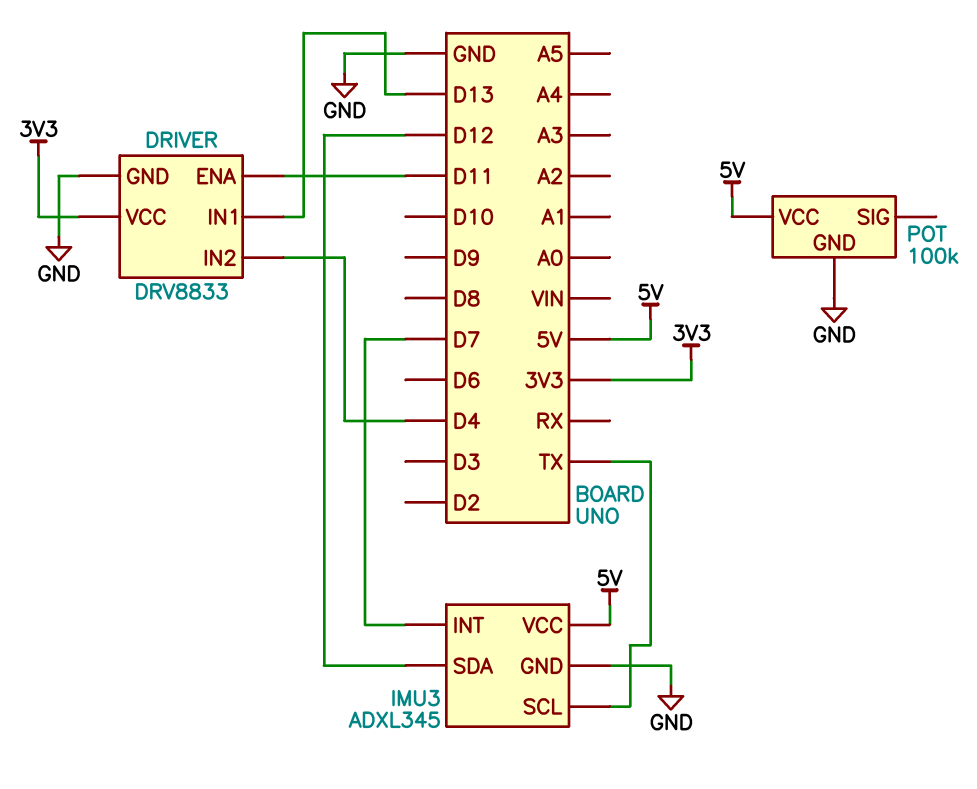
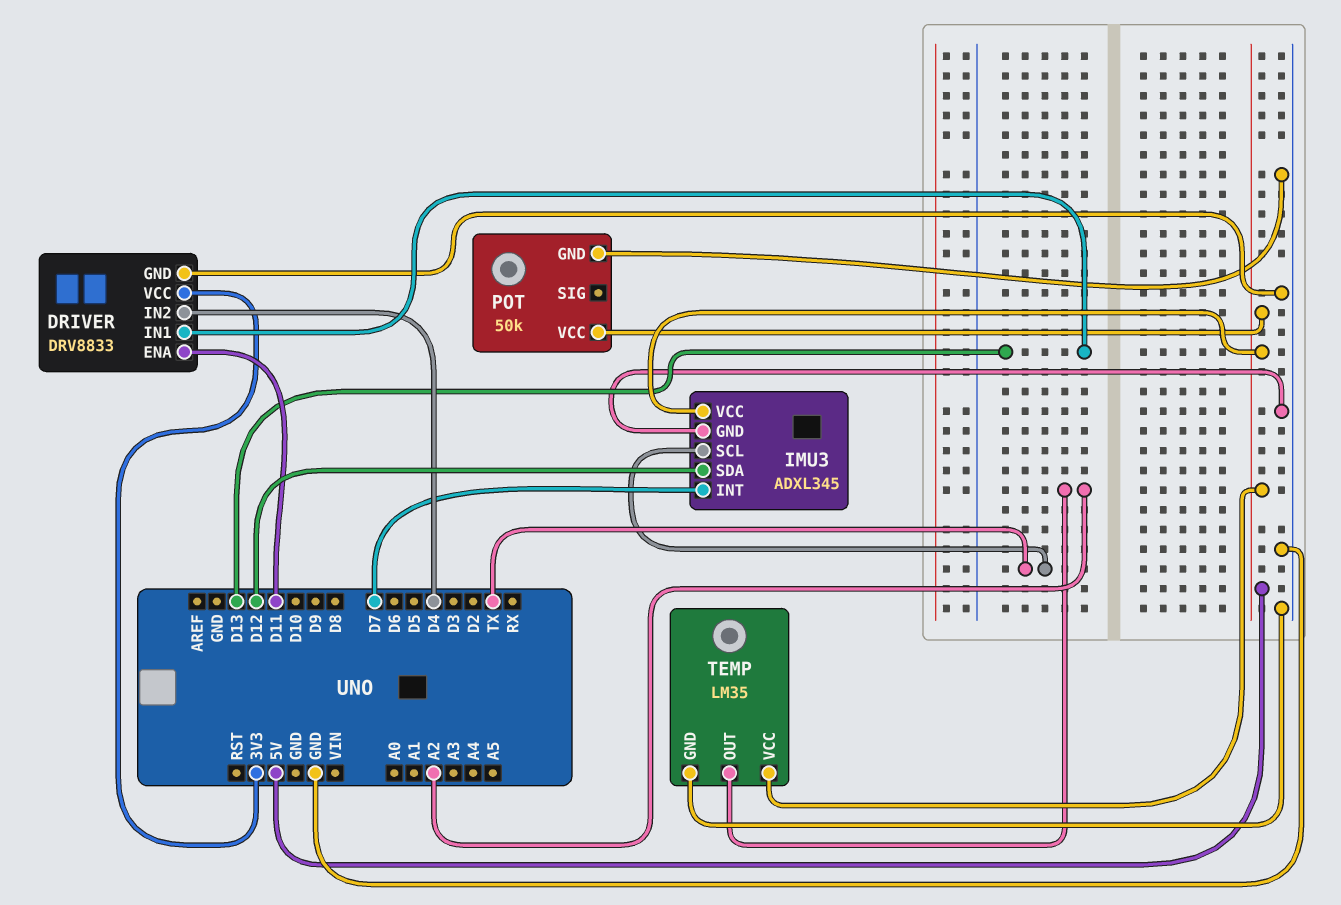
POT: 100k -> 50k
TEMP: none -> LM35
TEMP pin GND: none -> GND
TEMP pin OUT: none -> A2
TEMP pin VCC: none -> 5V

